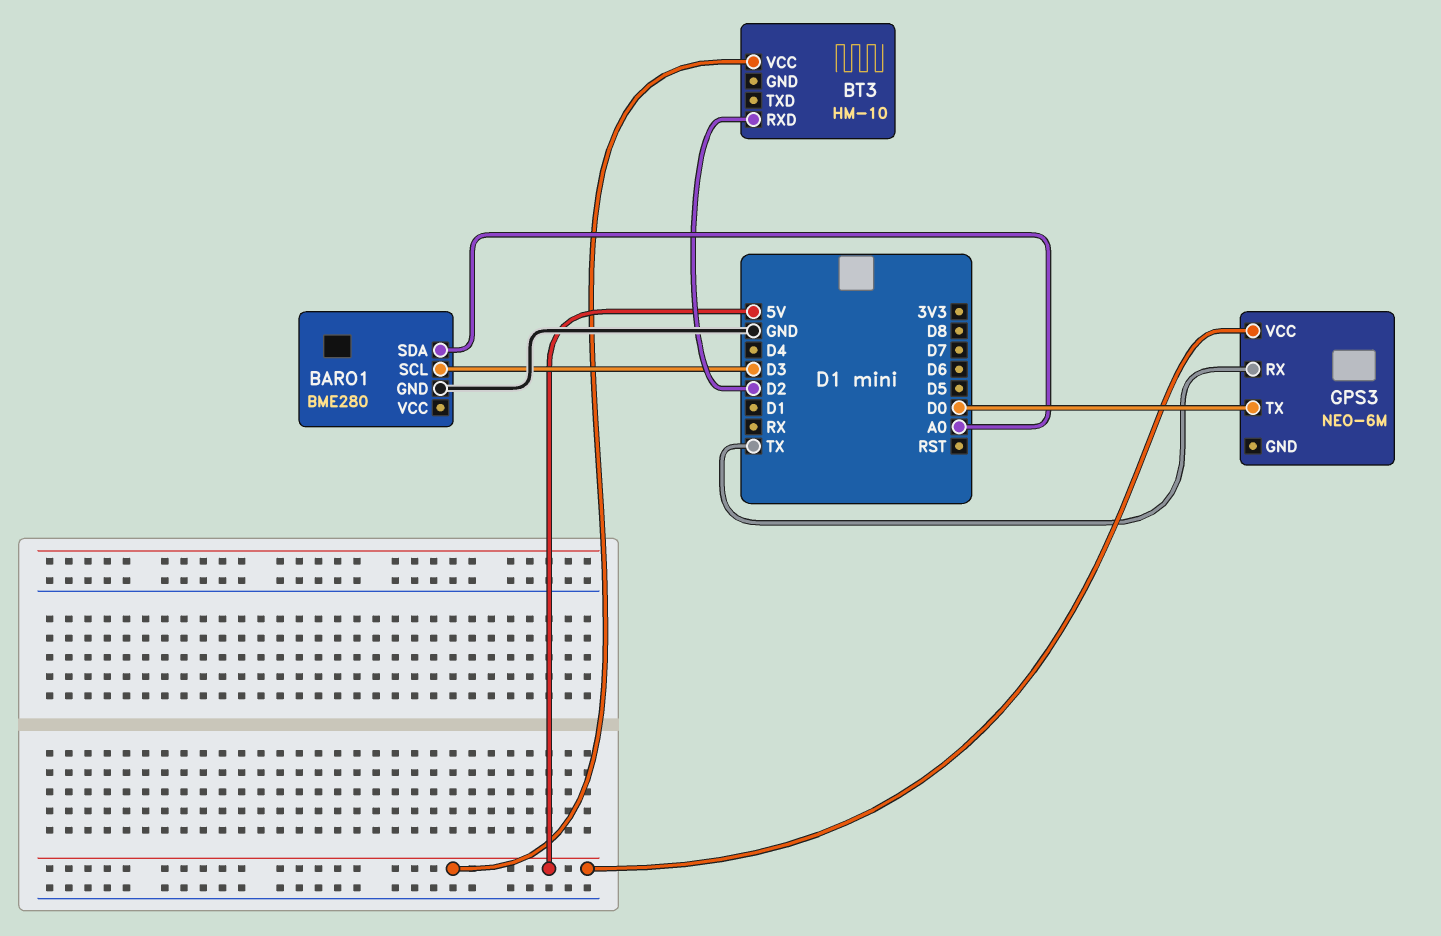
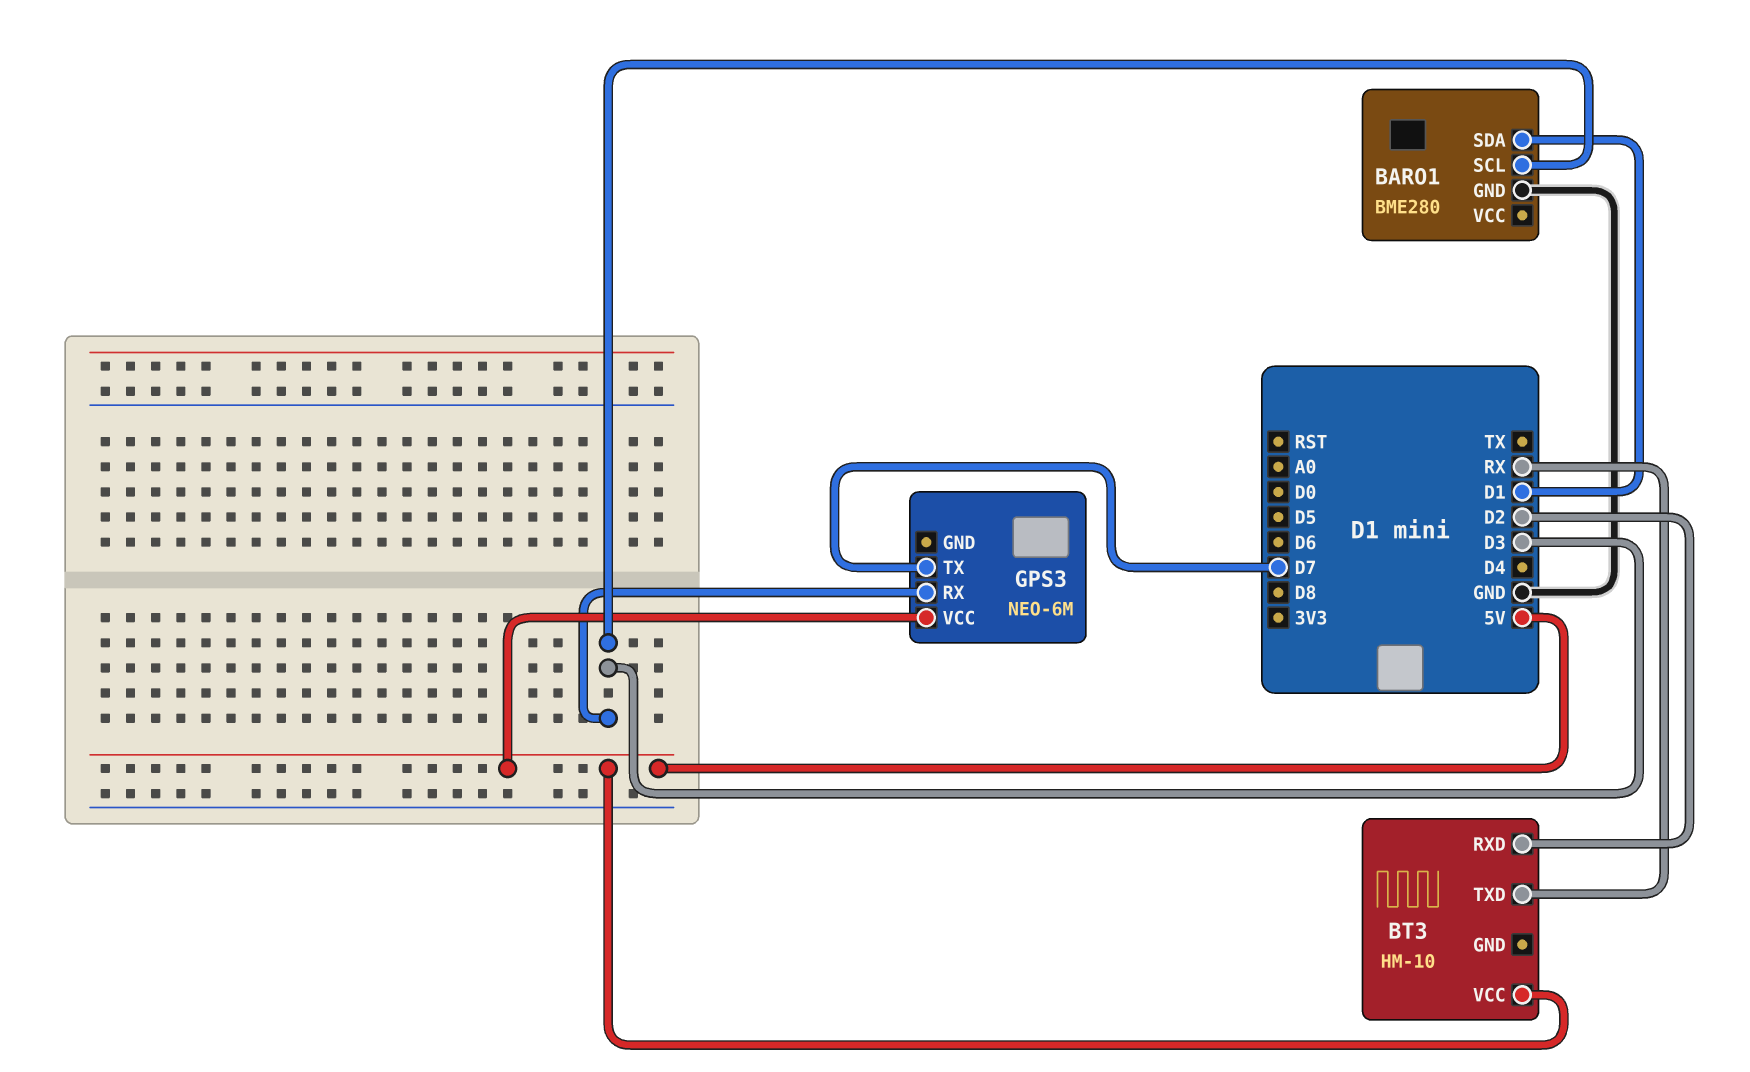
BARO1 pin SDA: A0 -> D1
BT3 pin TXD: none -> RX
GPS3 pin RX: TX -> D3
GPS3 pin TX: D0 -> D7

